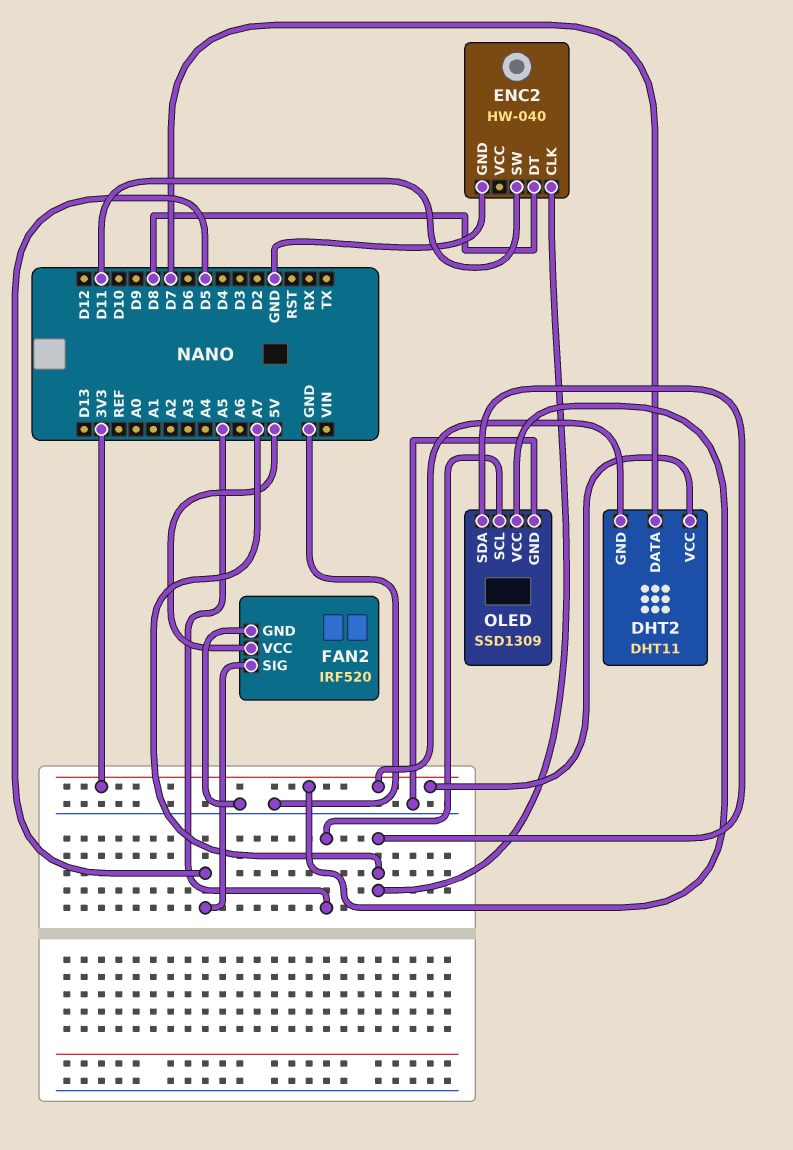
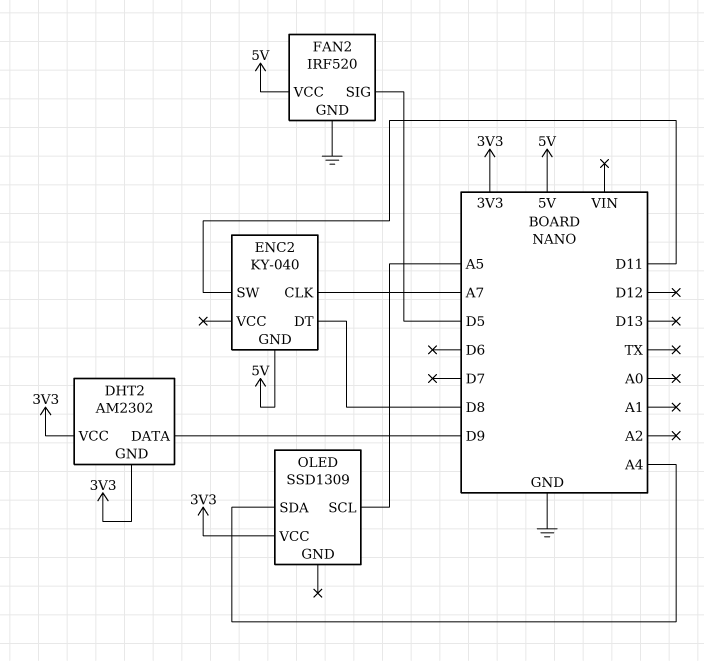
DHT2: DHT11 -> AM2302
DHT2 pin DATA: D7 -> D9
ENC2: HW-040 -> KY-040
ENC2 pin GND: GND -> 5V
OLED pin GND: GND -> none
OLED pin SDA: A7 -> A4

